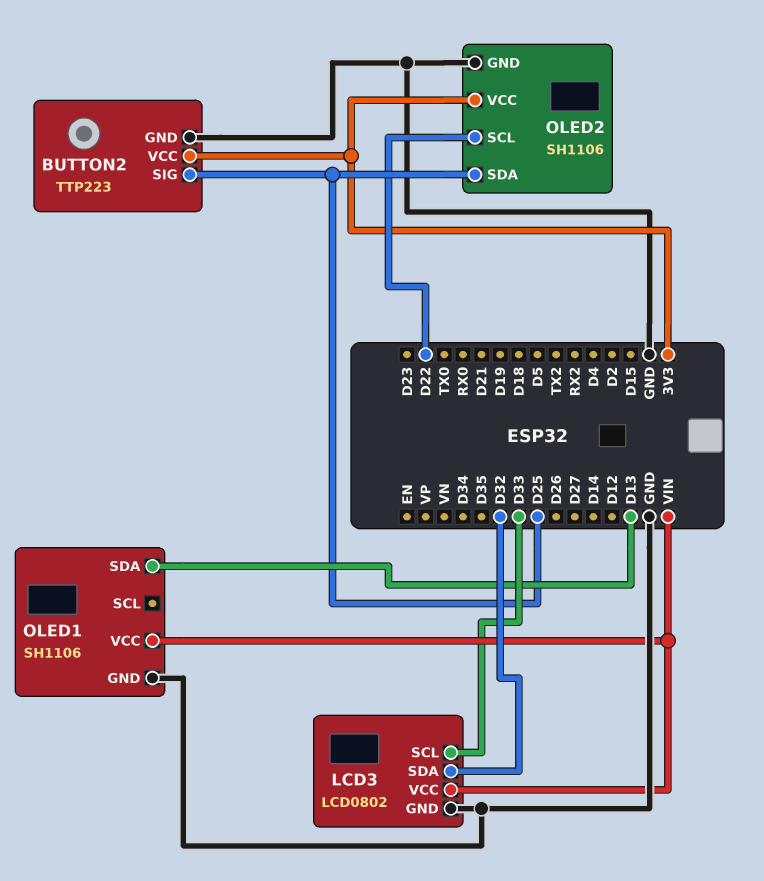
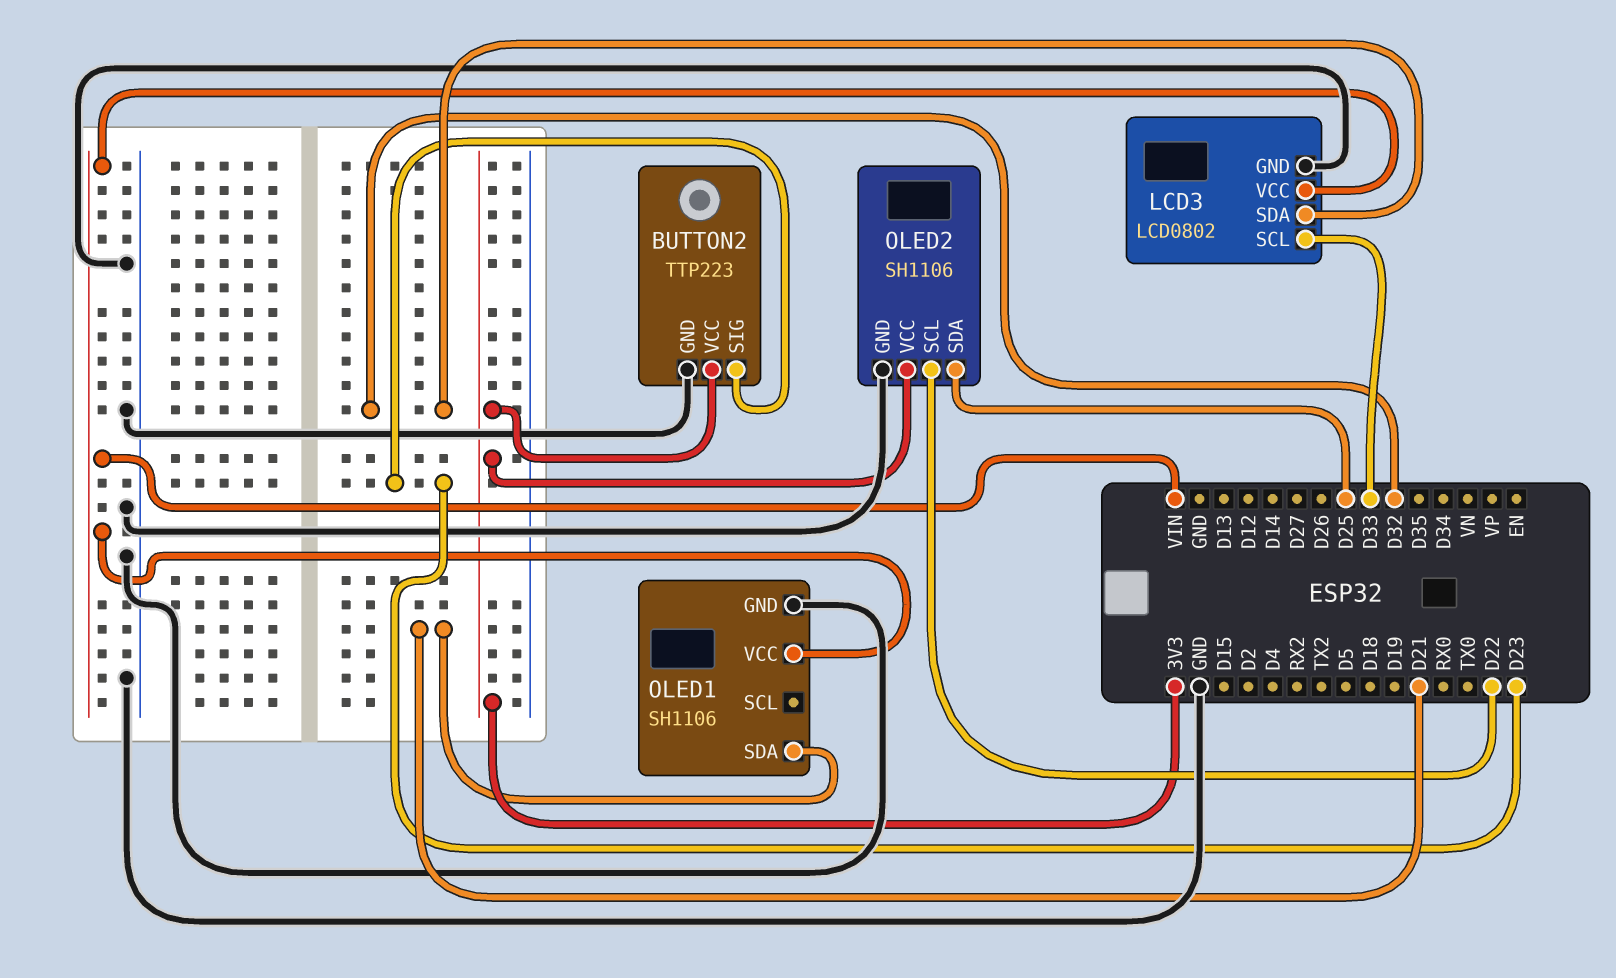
BUTTON2 pin SIG: D25 -> D23
OLED1 pin SDA: D13 -> D21

